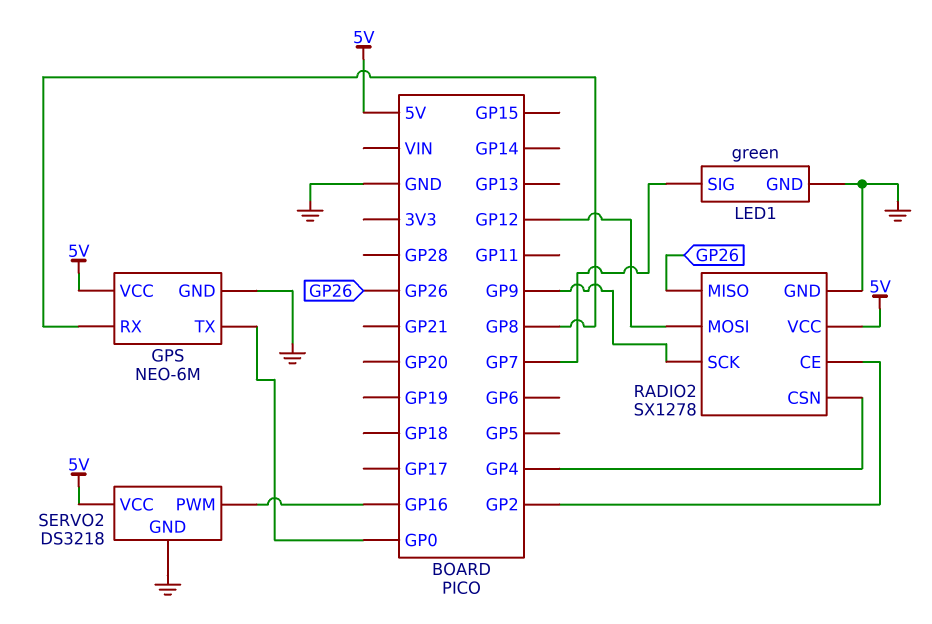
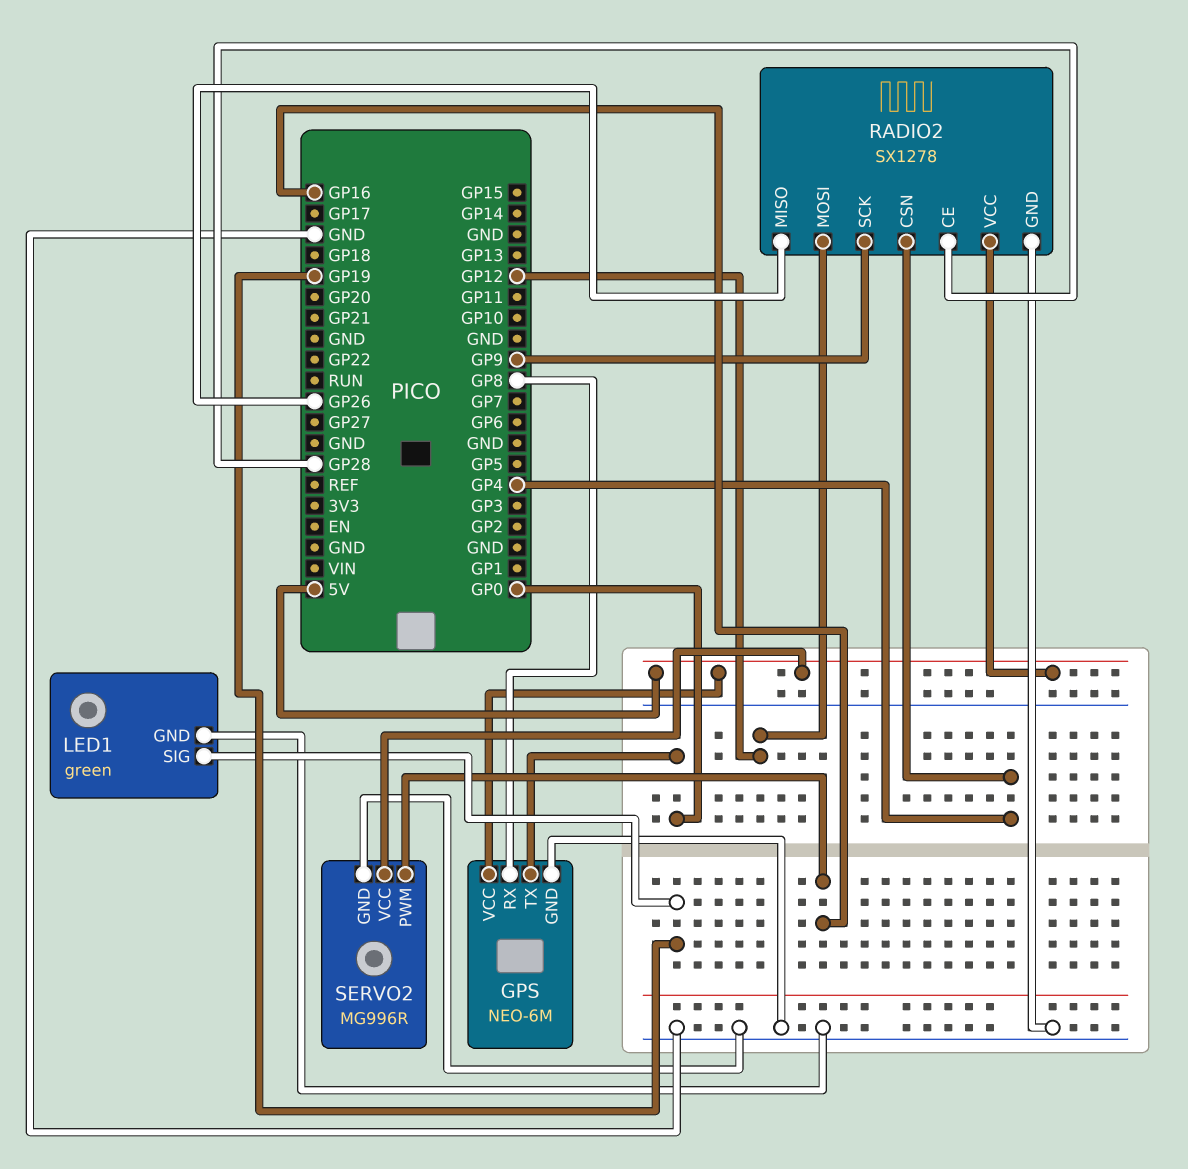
LED1 pin SIG: GP7 -> GP19
RADIO2 pin CE: GP2 -> GP28
SERVO2: DS3218 -> MG996R

